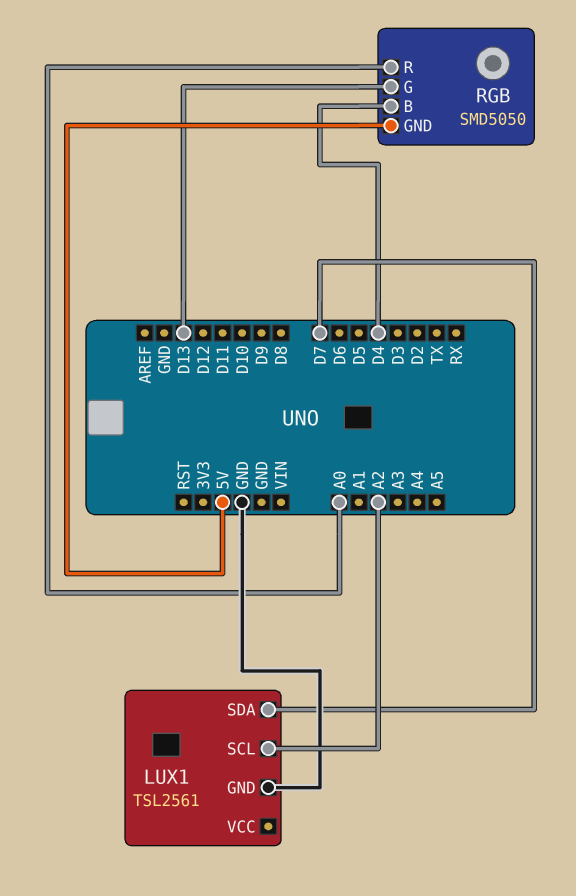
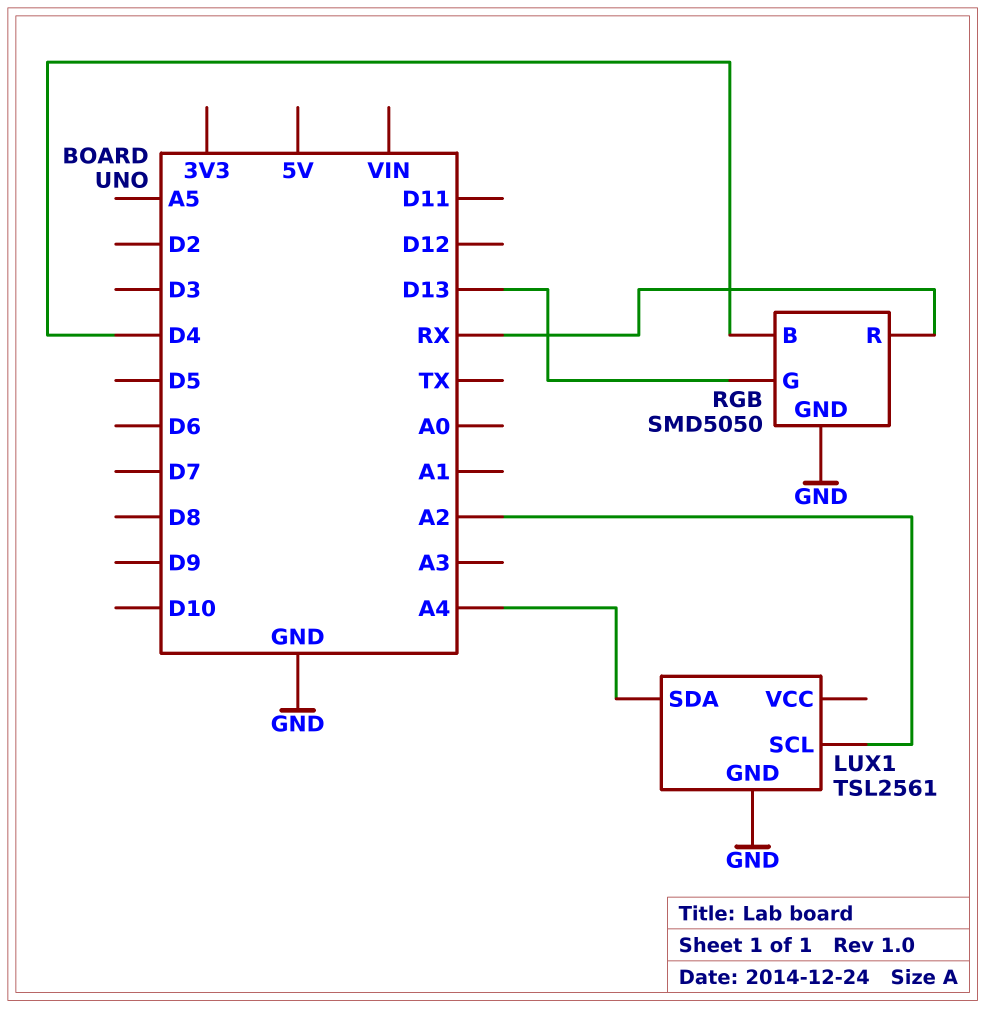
LUX1 pin SDA: D7 -> A4
RGB pin GND: 5V -> GND
RGB pin R: A0 -> RX

